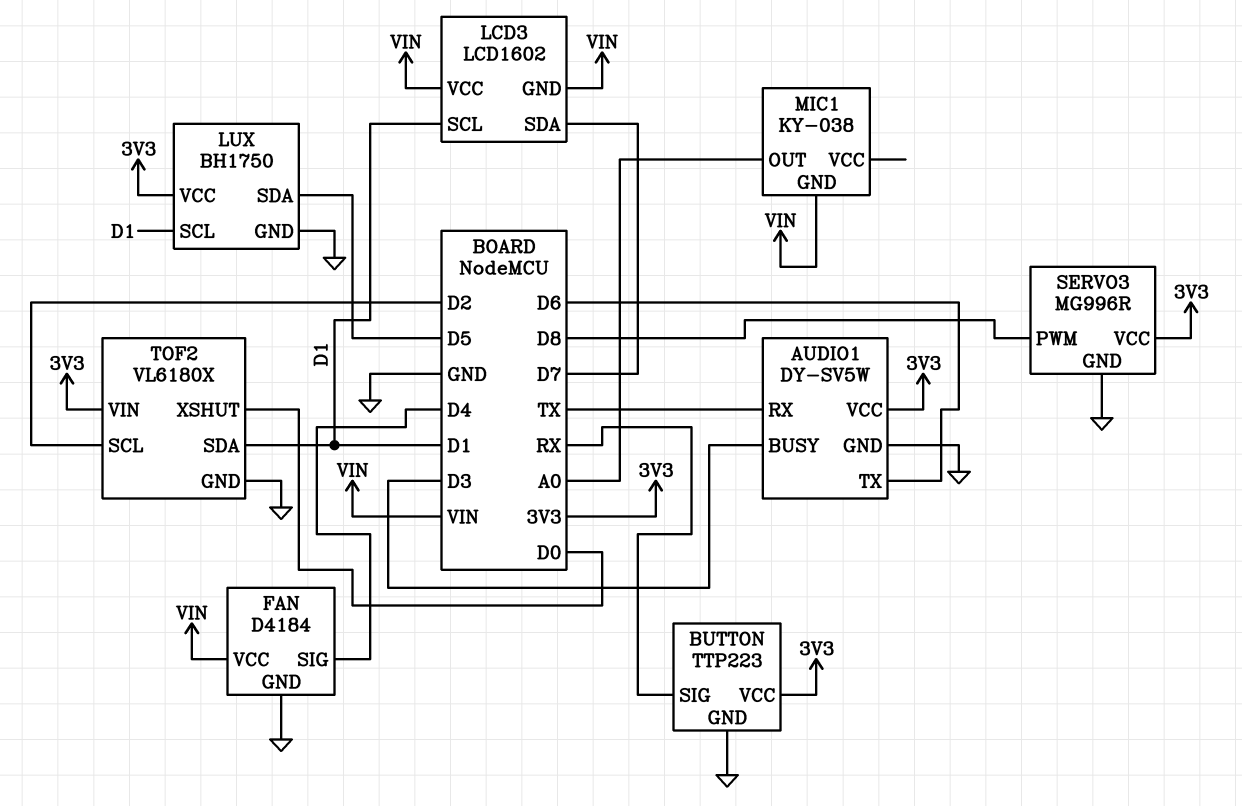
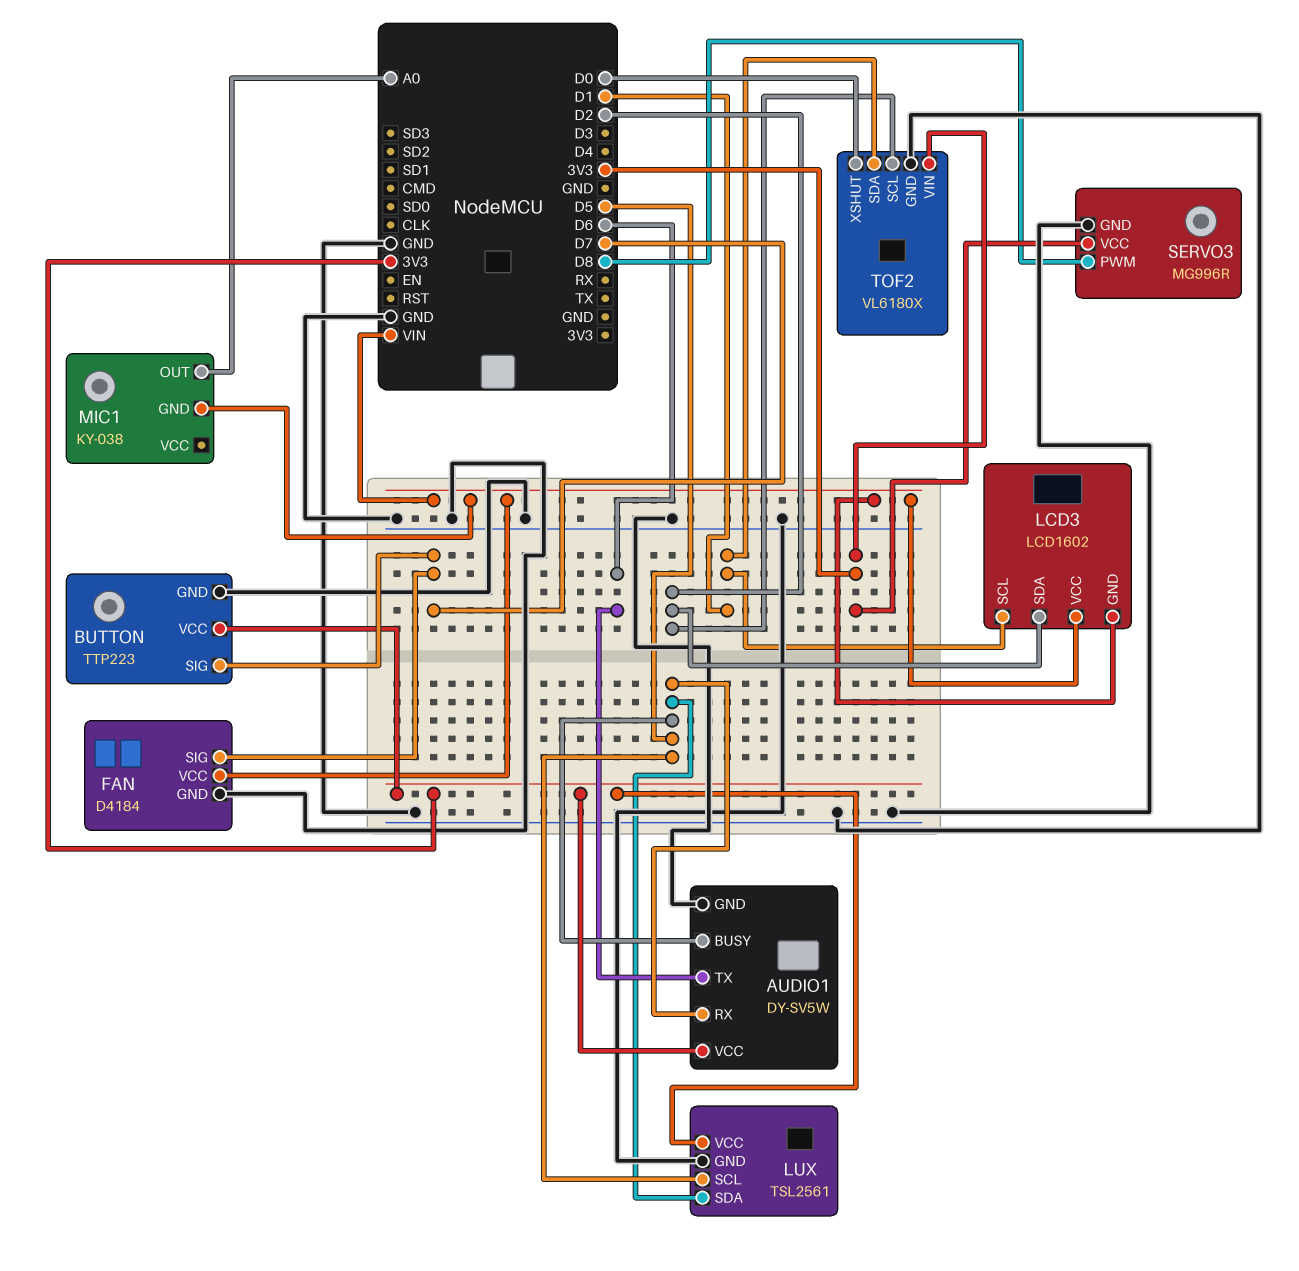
AUDIO1 pin BUSY: D3 -> D5
AUDIO1 pin RX: TX -> D5
BUTTON pin SIG: RX -> D7
FAN pin SIG: D4 -> D7
LCD3 pin SDA: D7 -> D2
LUX: BH1750 -> TSL2561
LUX pin SCL: D1 -> D5

